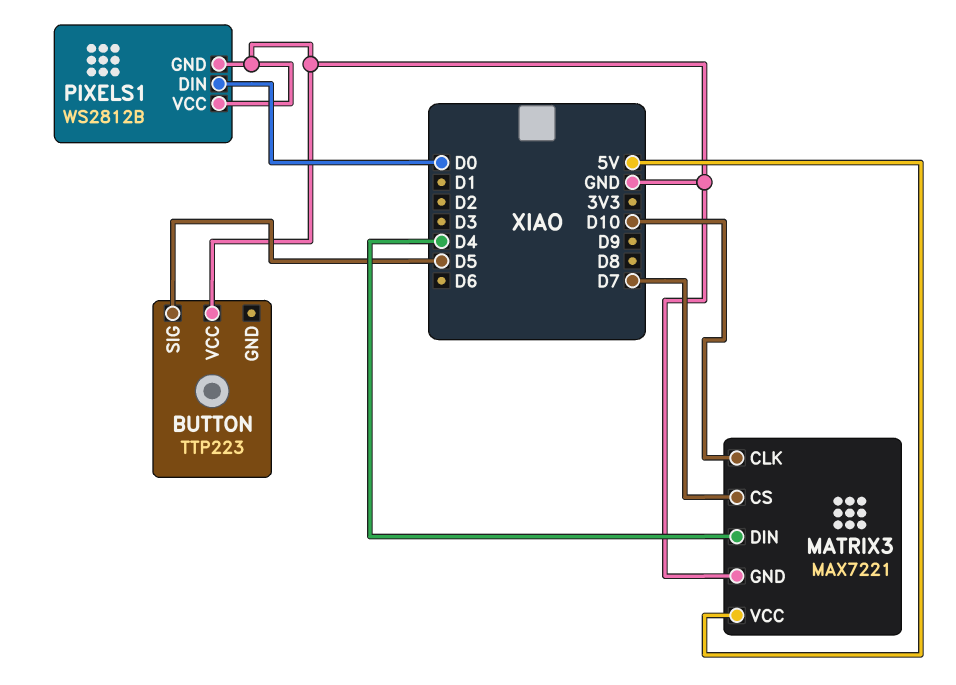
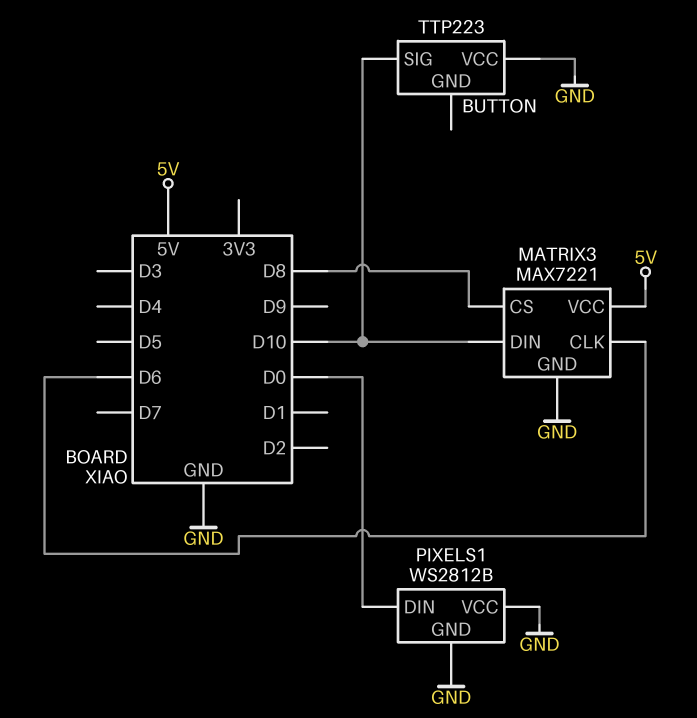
BUTTON pin SIG: D5 -> D10
MATRIX3 pin CLK: D10 -> D6
MATRIX3 pin CS: D7 -> D8
MATRIX3 pin DIN: D4 -> D10

